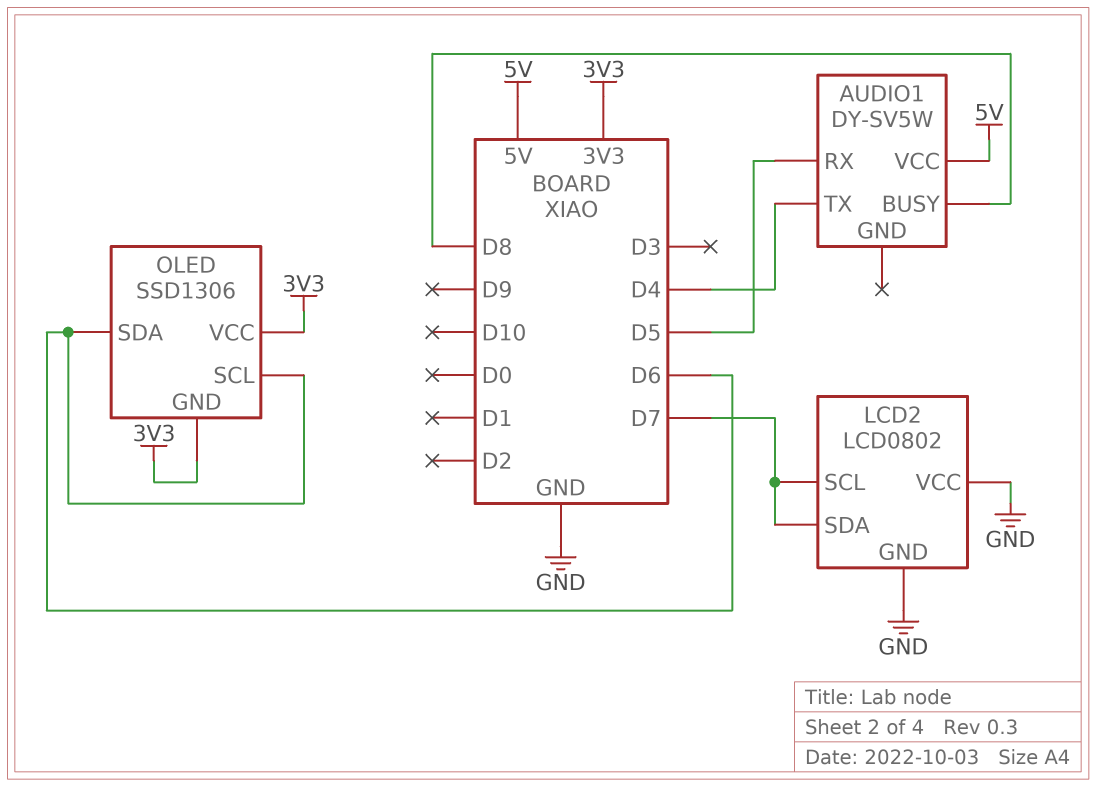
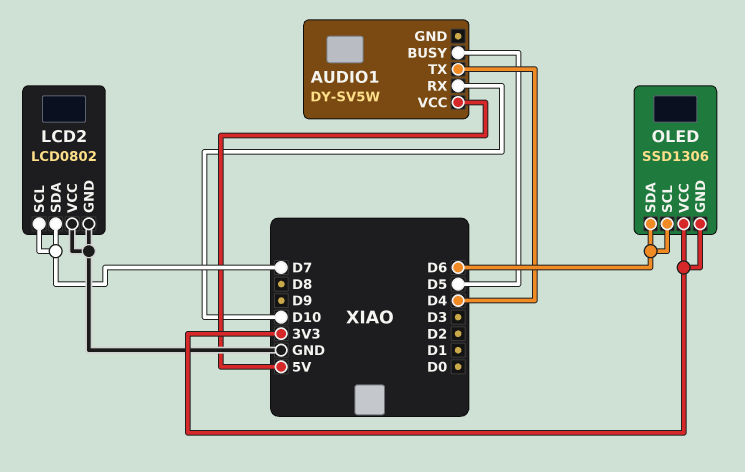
AUDIO1 pin BUSY: D8 -> D5
AUDIO1 pin RX: D5 -> D10

